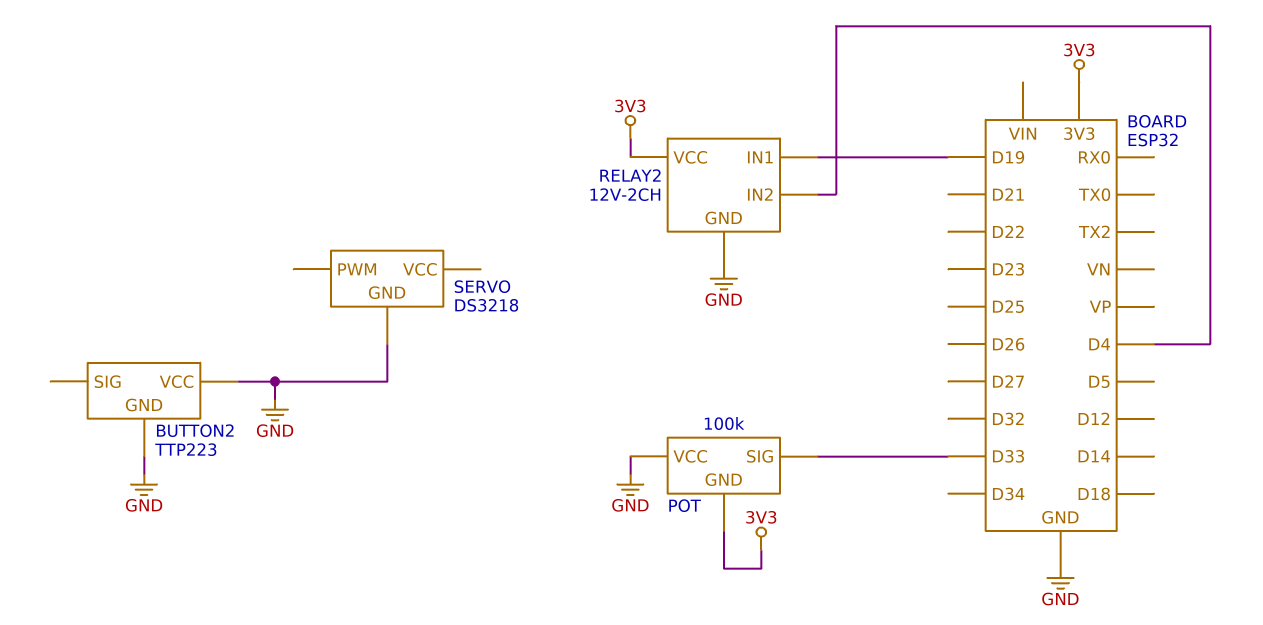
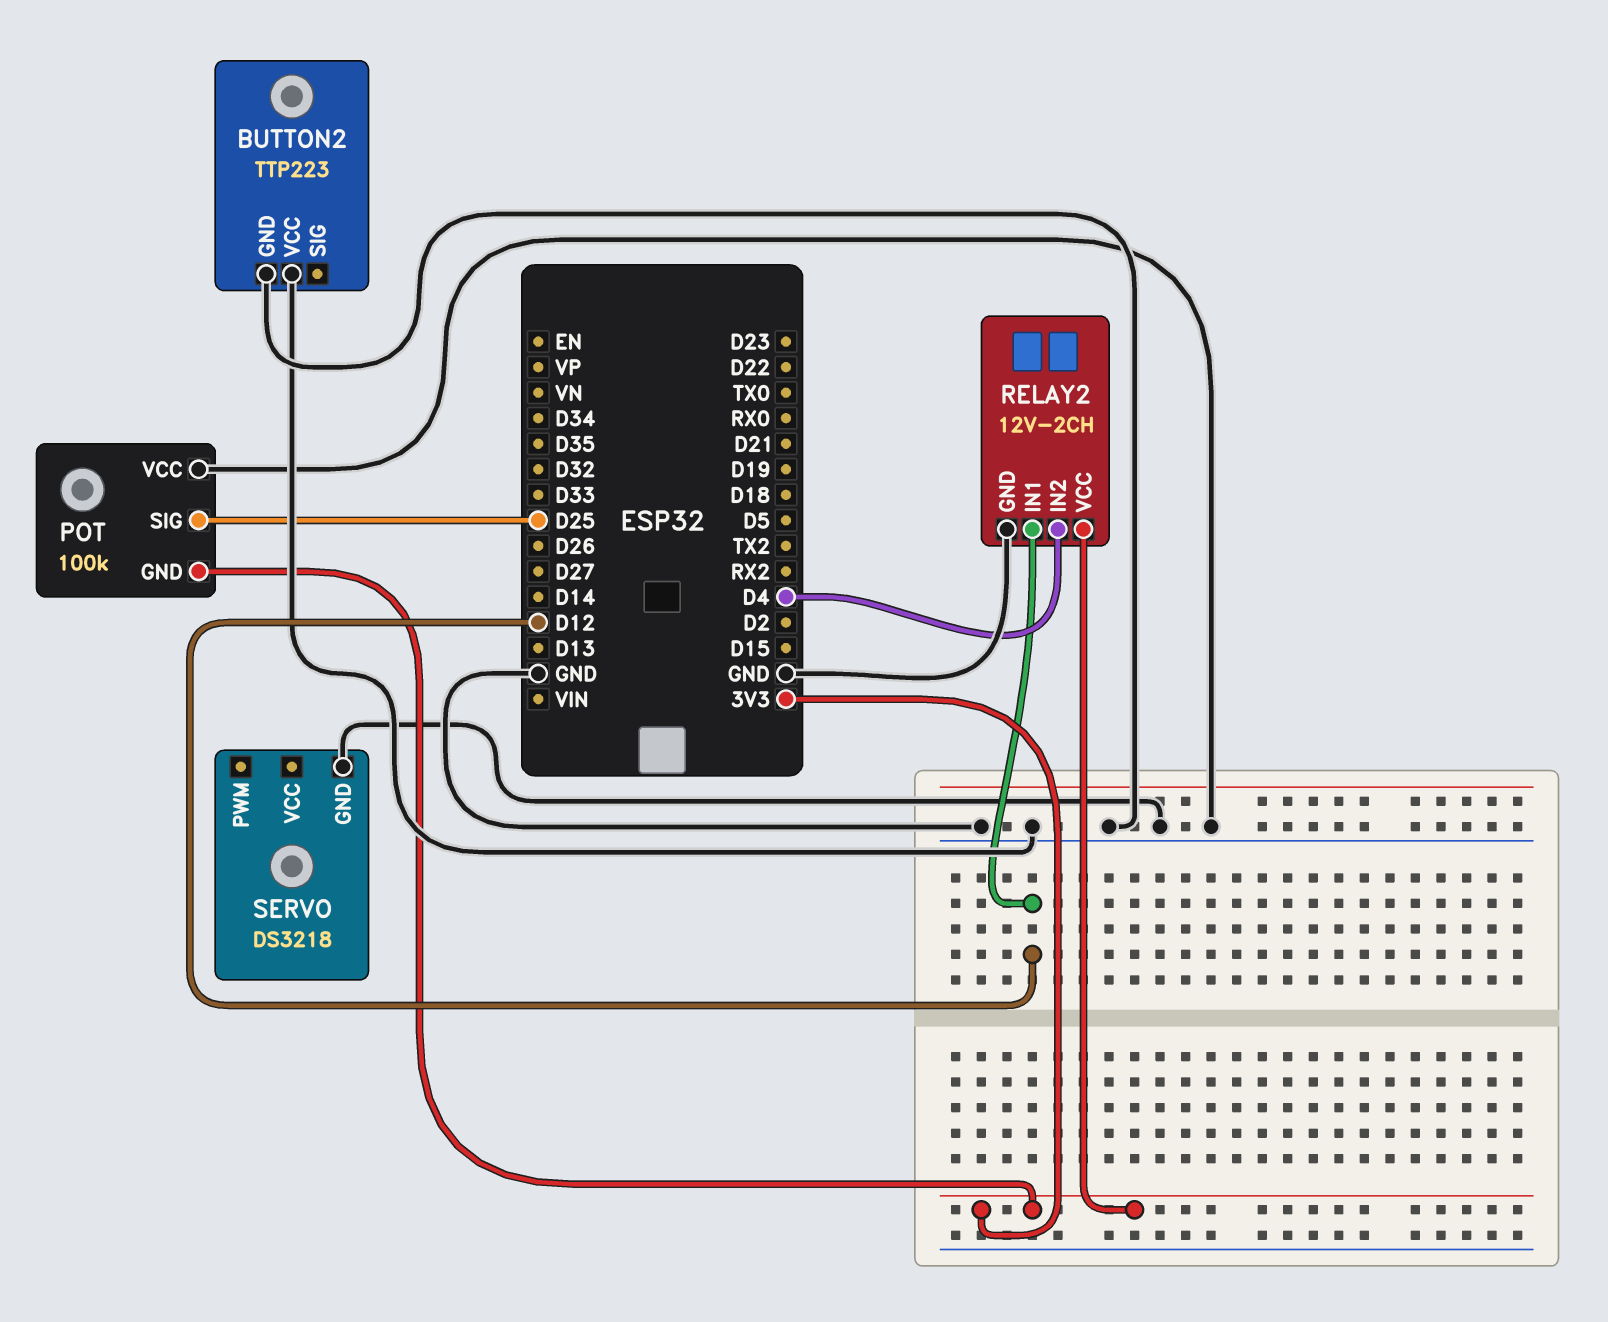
POT pin SIG: D33 -> D25
RELAY2 pin IN1: D19 -> D12

